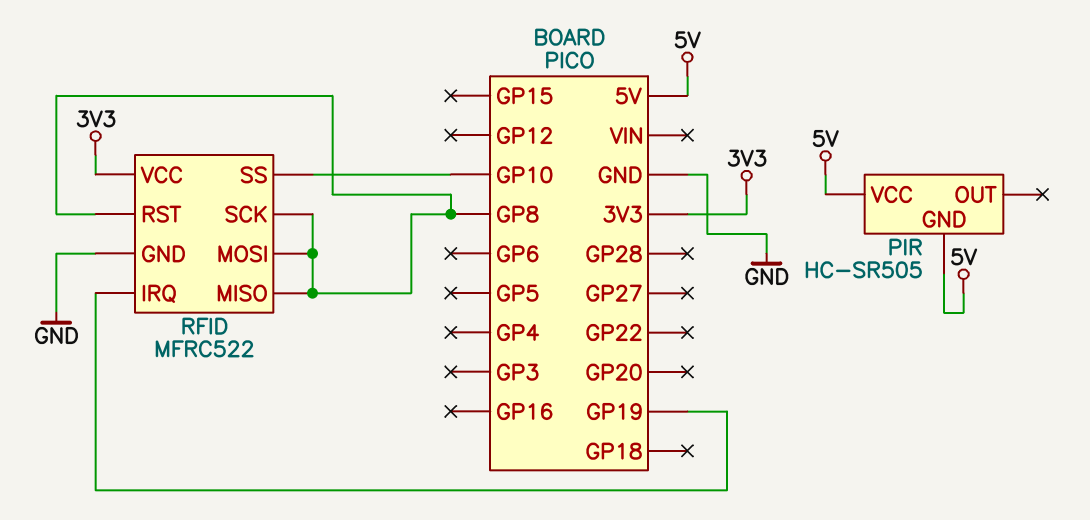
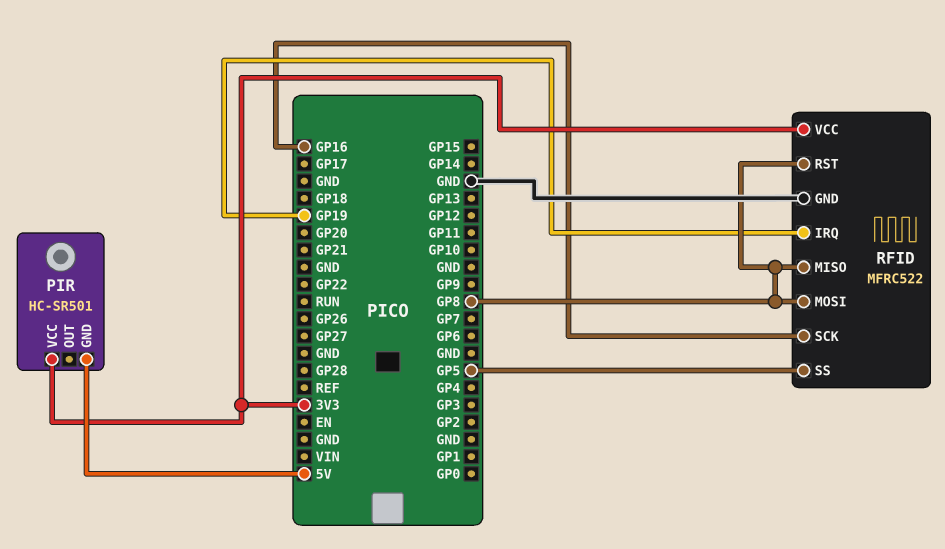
PIR: HC-SR505 -> HC-SR501
PIR pin VCC: 5V -> 3V3
RFID pin SCK: GP8 -> GP16
RFID pin SS: GP10 -> GP5

